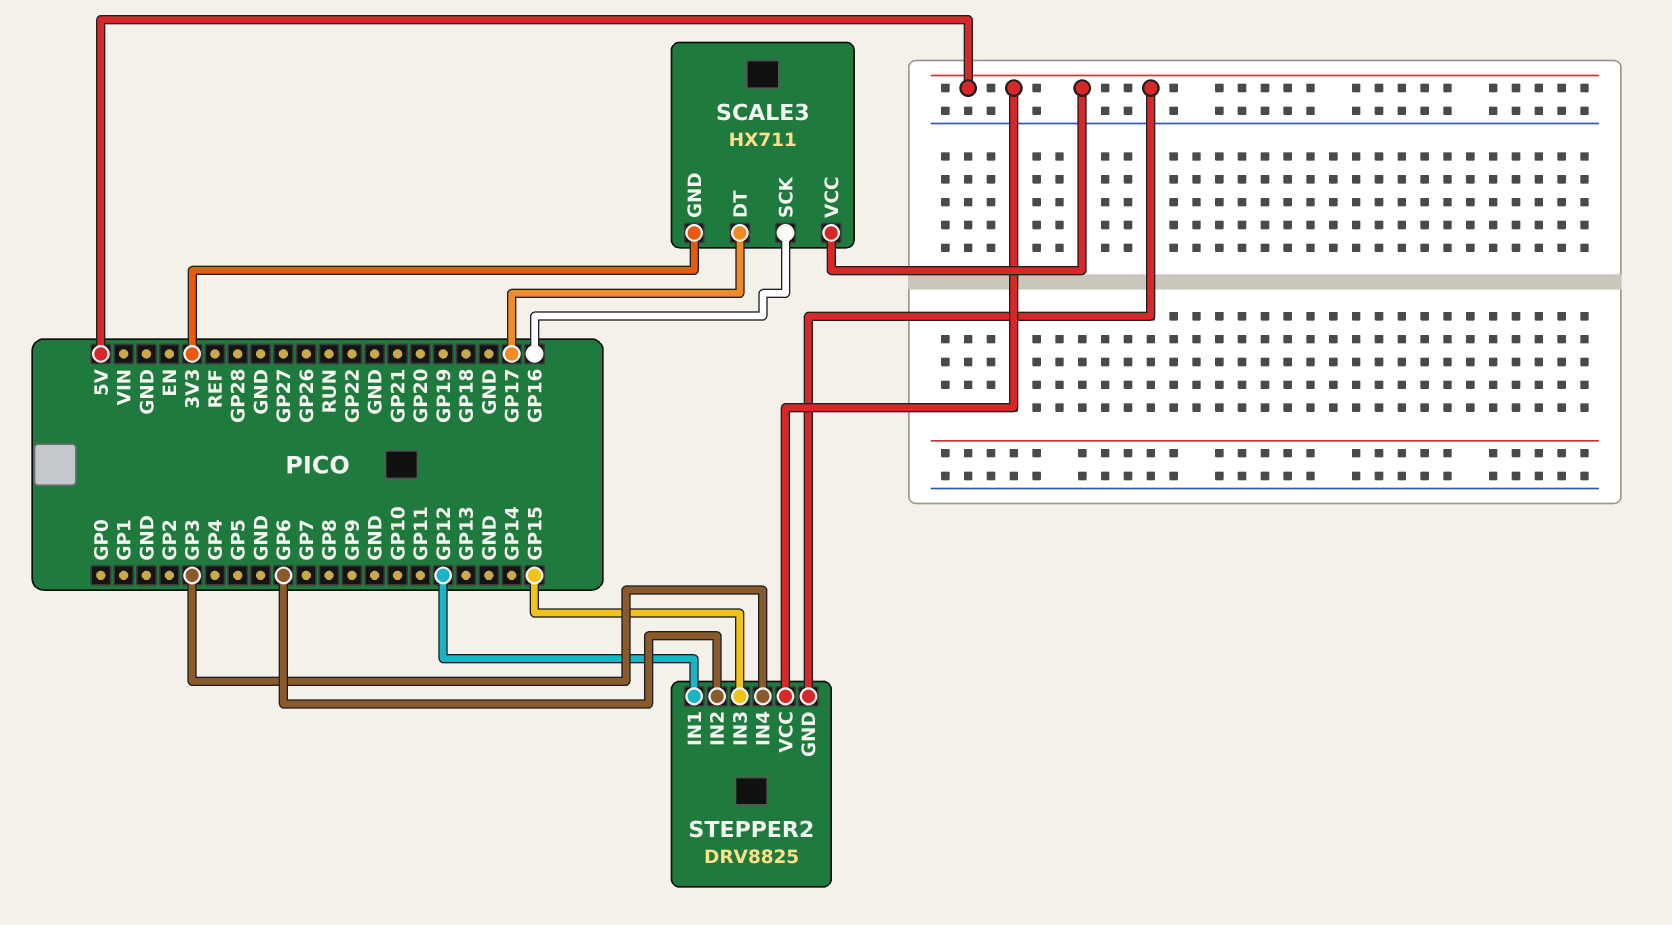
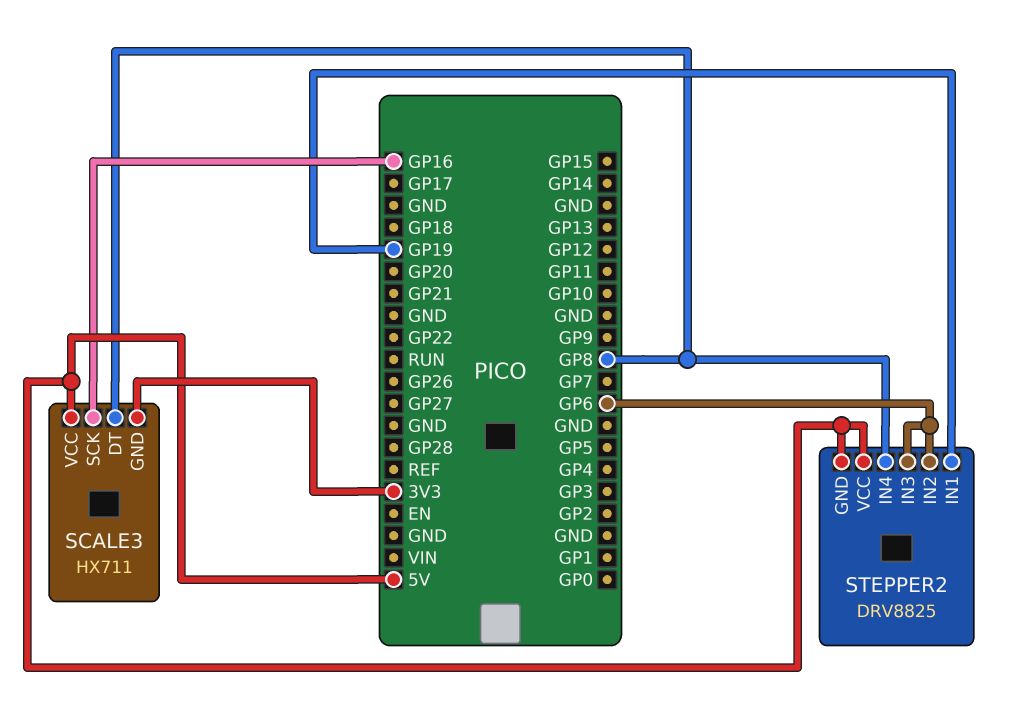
SCALE3 pin DT: GP17 -> GP8
STEPPER2 pin IN1: GP12 -> GP19
STEPPER2 pin IN3: GP15 -> GP6
STEPPER2 pin IN4: GP3 -> GP8

